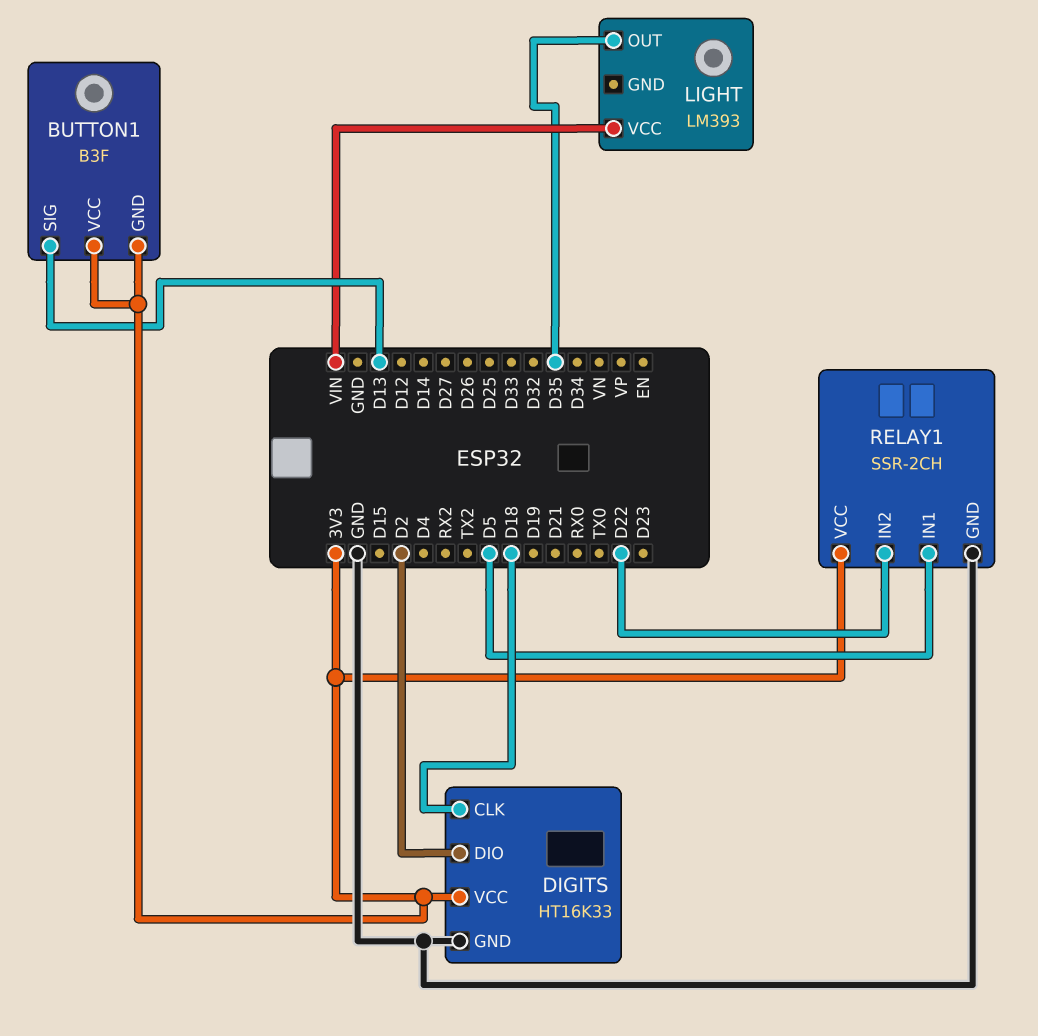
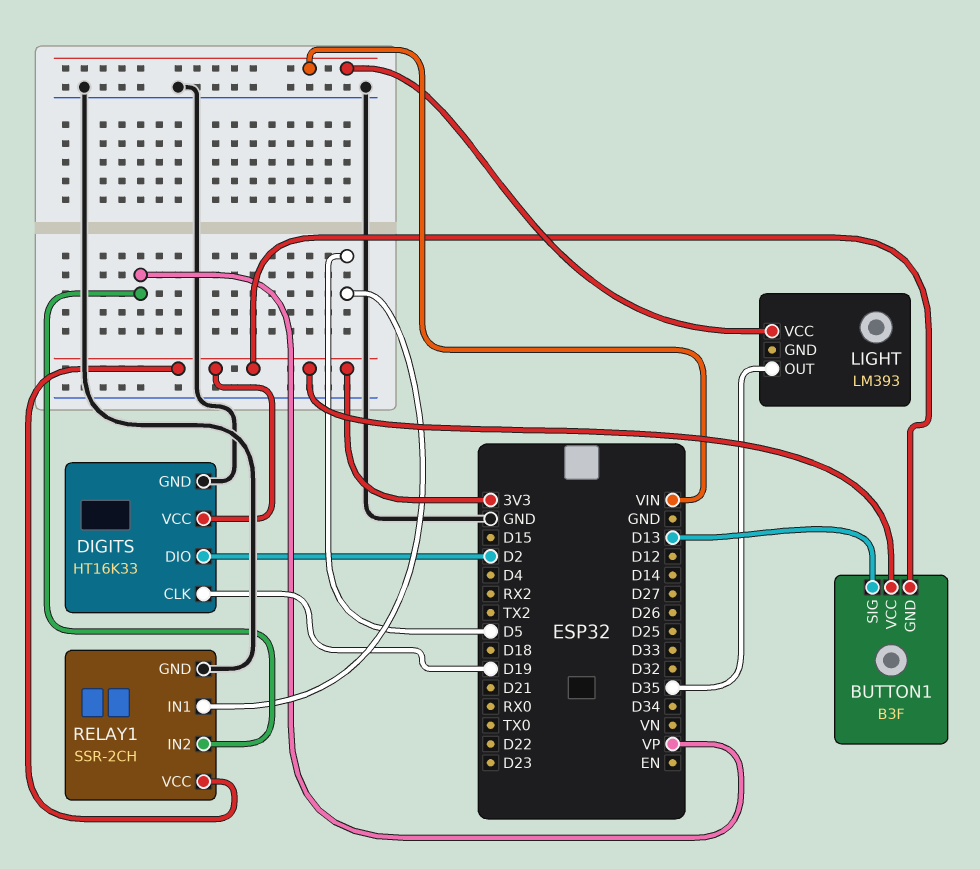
DIGITS pin CLK: D18 -> D19
RELAY1 pin IN2: D22 -> VP

